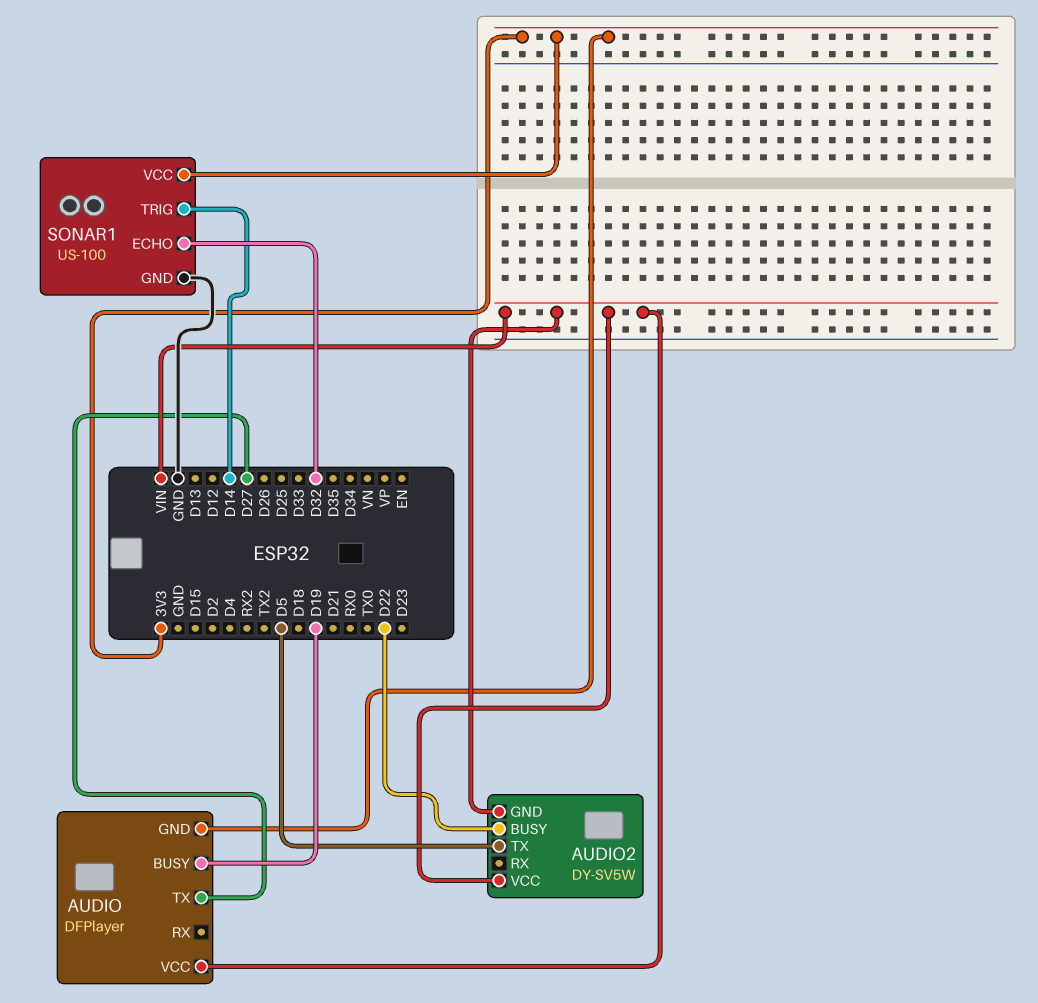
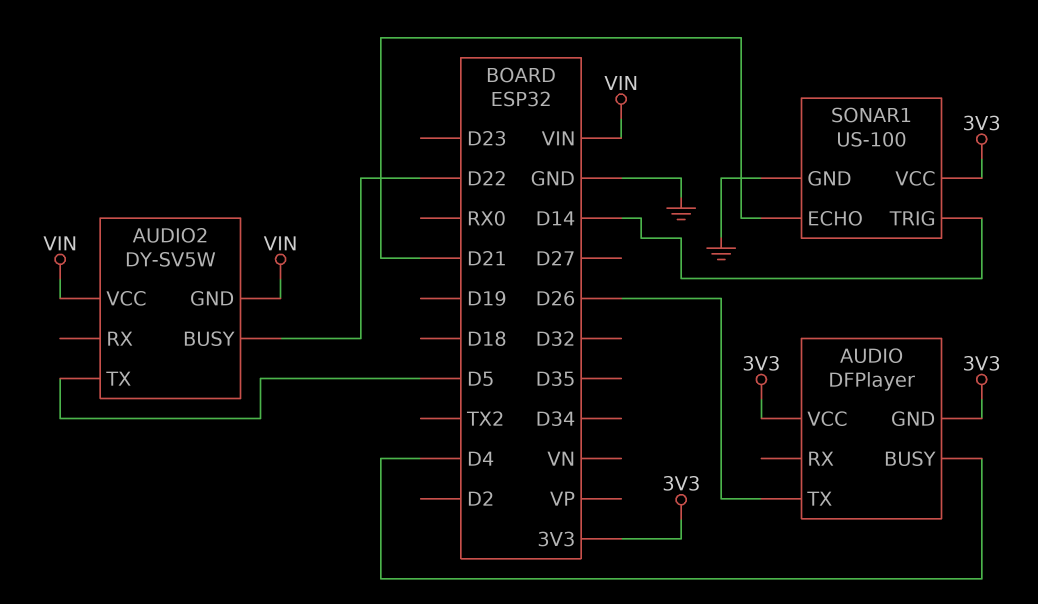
AUDIO pin BUSY: D19 -> D4
AUDIO pin TX: D27 -> D26
AUDIO pin VCC: VIN -> 3V3
SONAR1 pin ECHO: D32 -> D21

